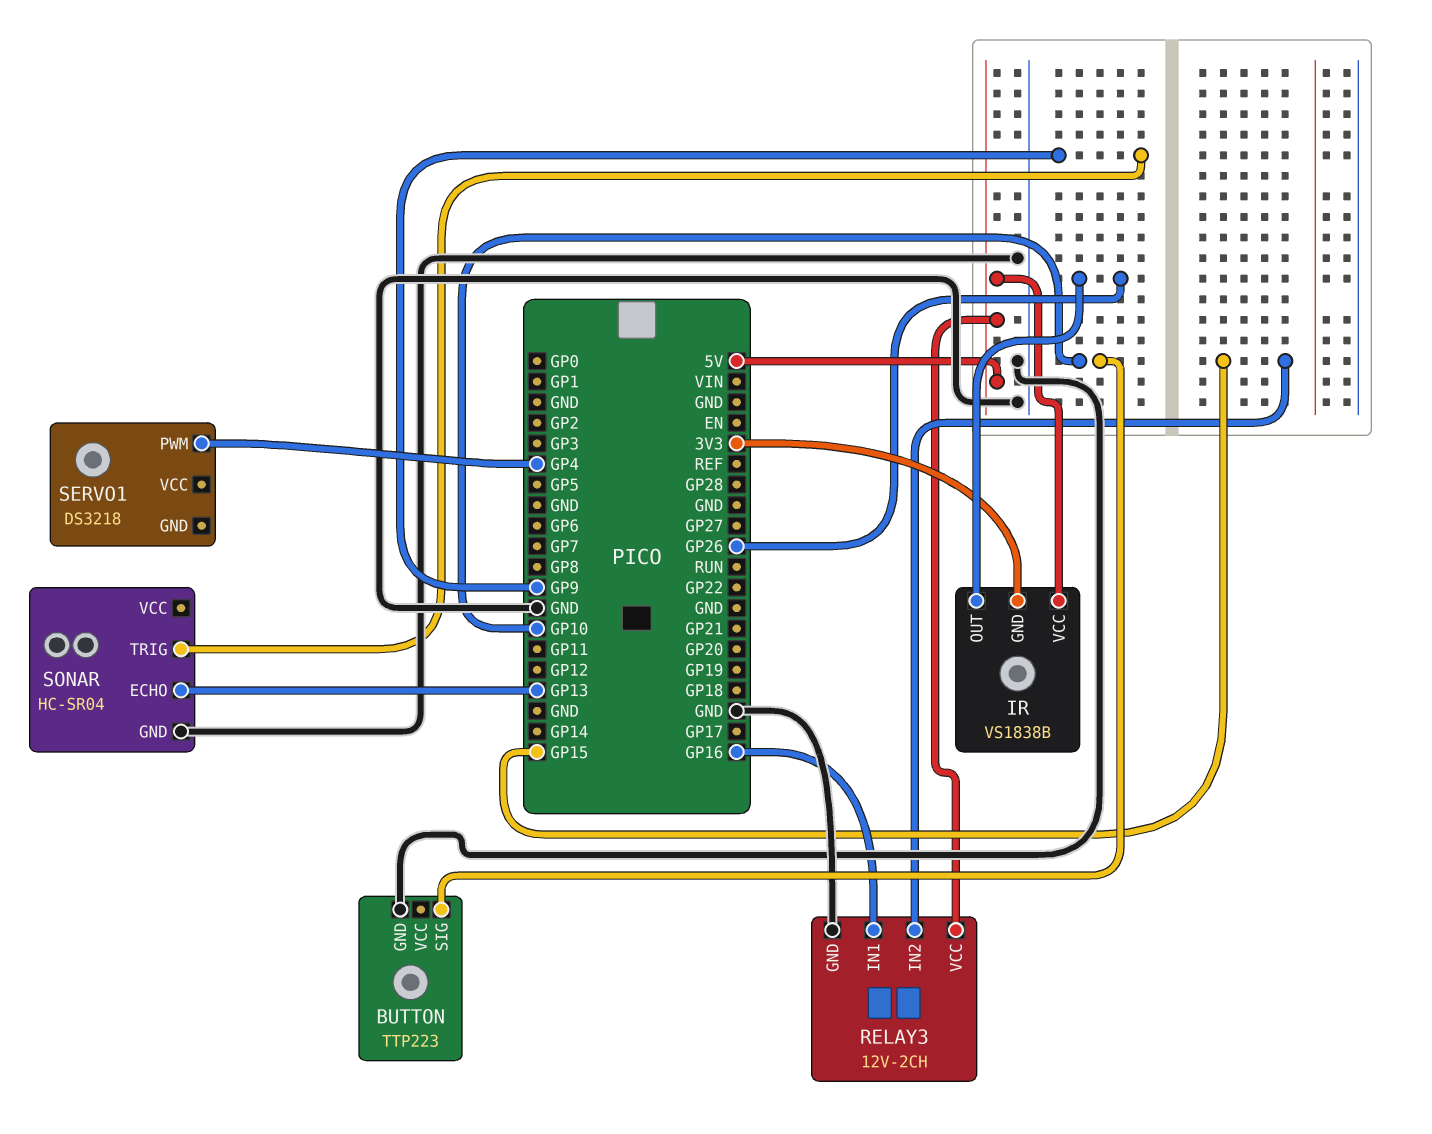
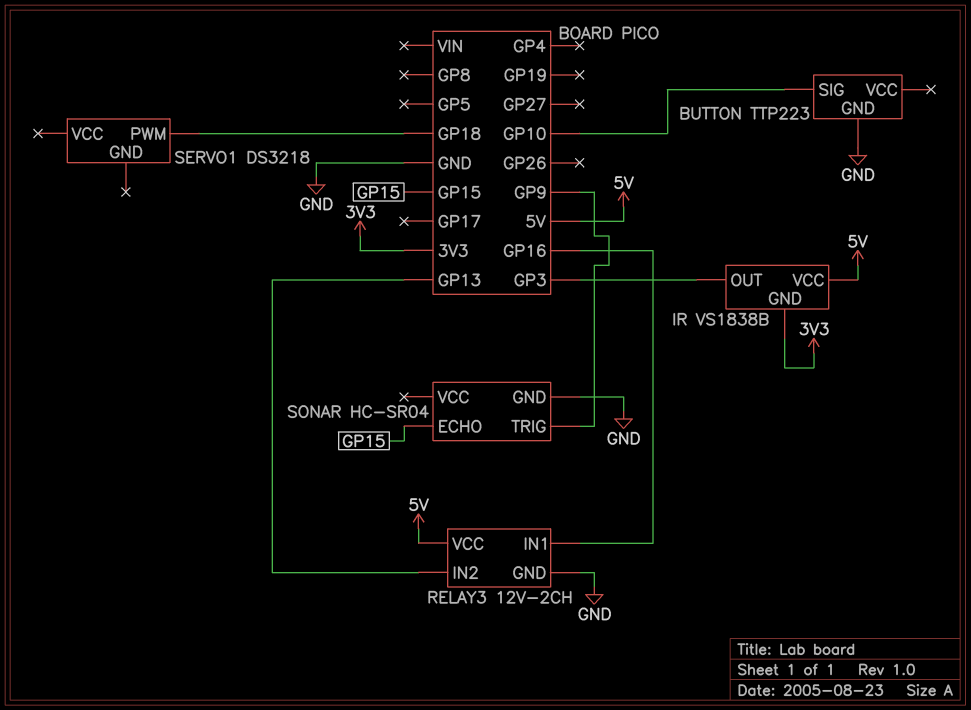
IR pin OUT: GP26 -> GP3
RELAY3 pin IN2: GP15 -> GP13
SERVO1 pin PWM: GP4 -> GP18
SONAR pin ECHO: GP13 -> GP15

